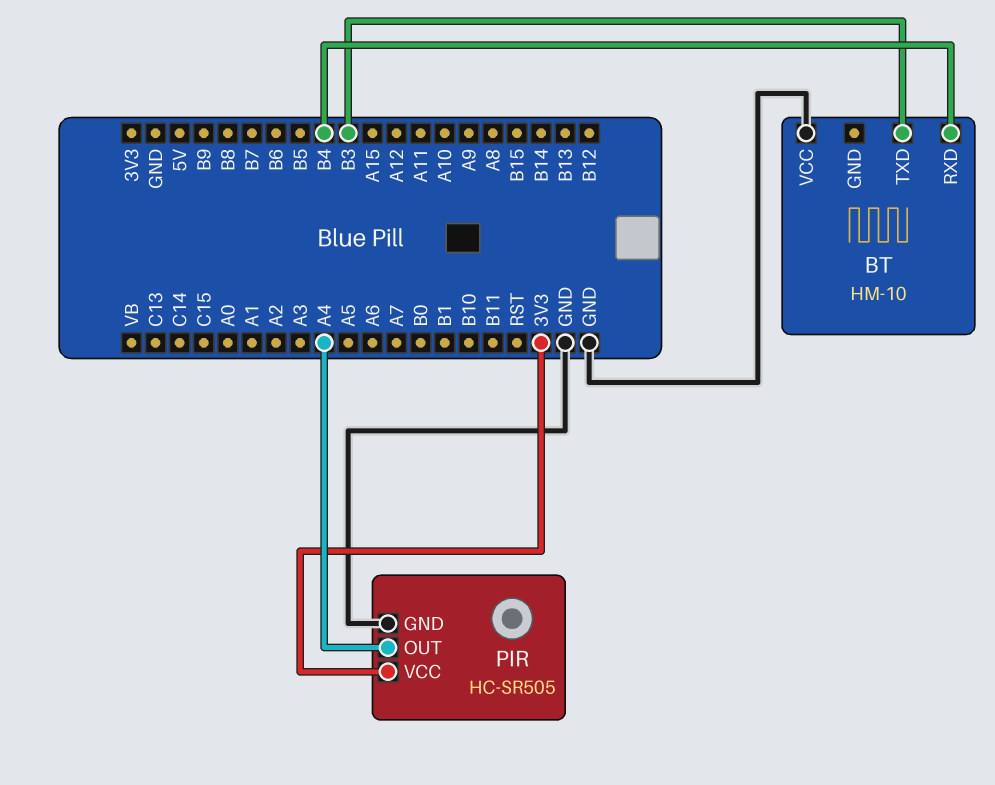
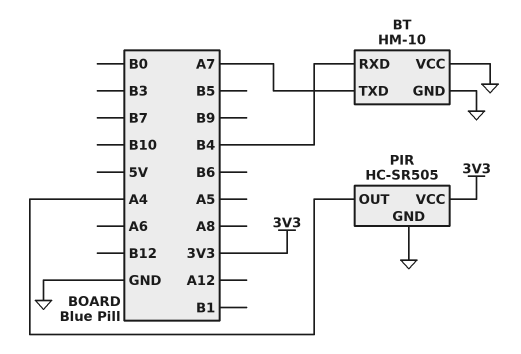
BT pin GND: none -> GND
BT pin TXD: B3 -> A7

